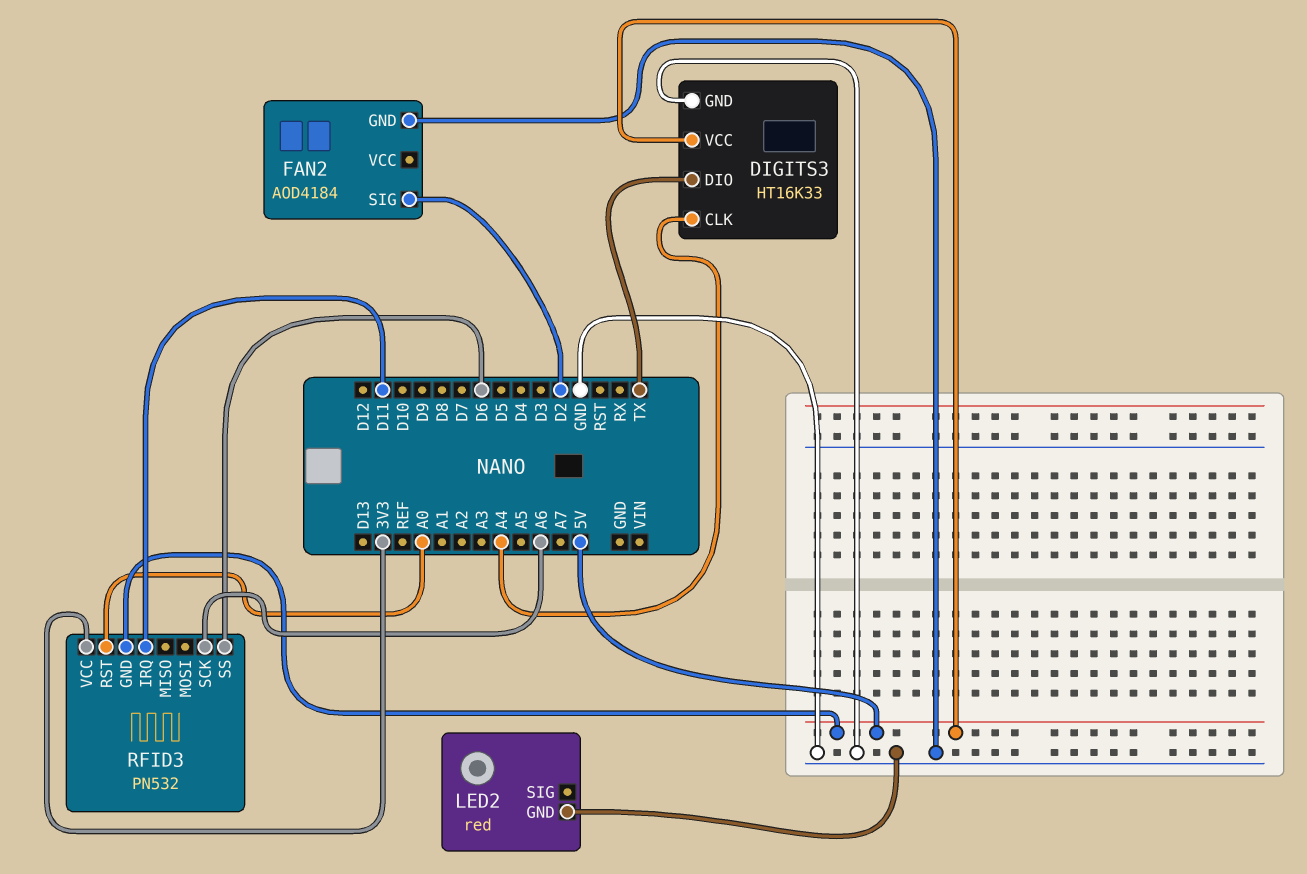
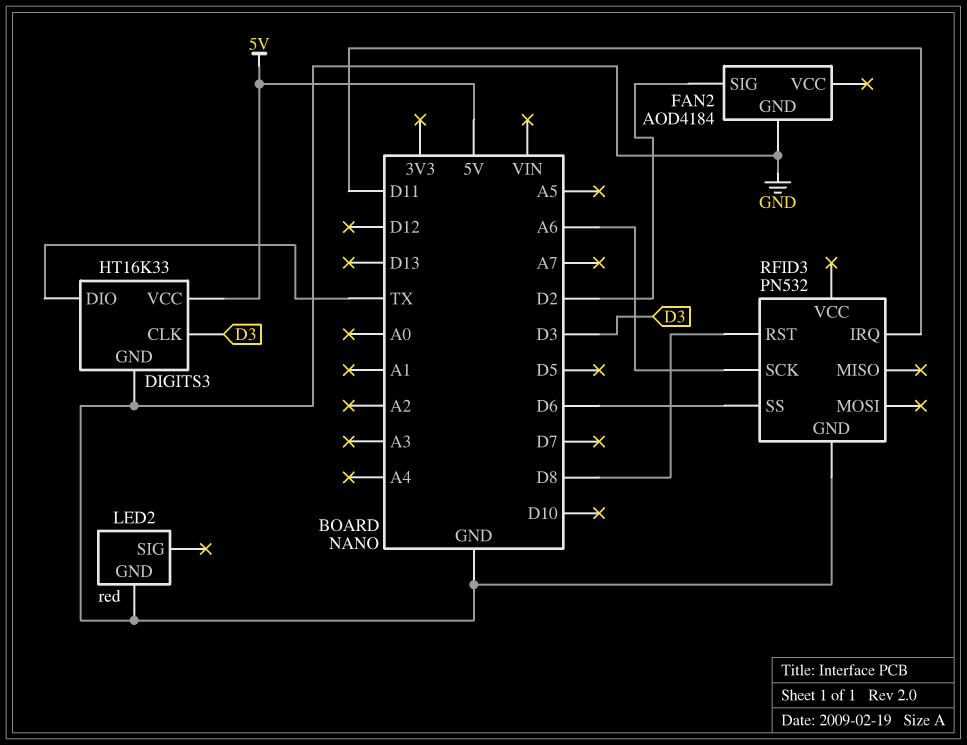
DIGITS3 pin CLK: A4 -> D3
RFID3 pin GND: 5V -> GND
RFID3 pin RST: A0 -> D8
RFID3 pin VCC: 3V3 -> none

